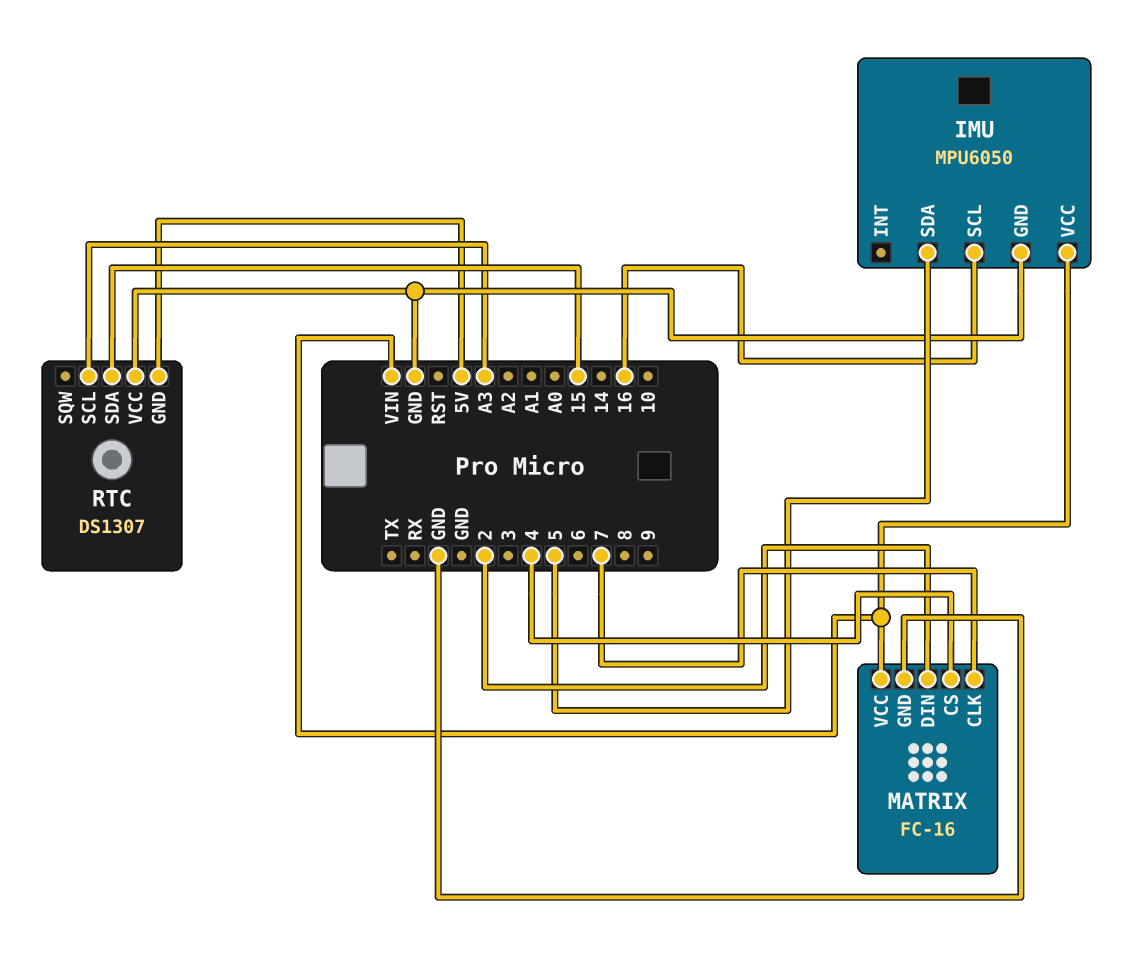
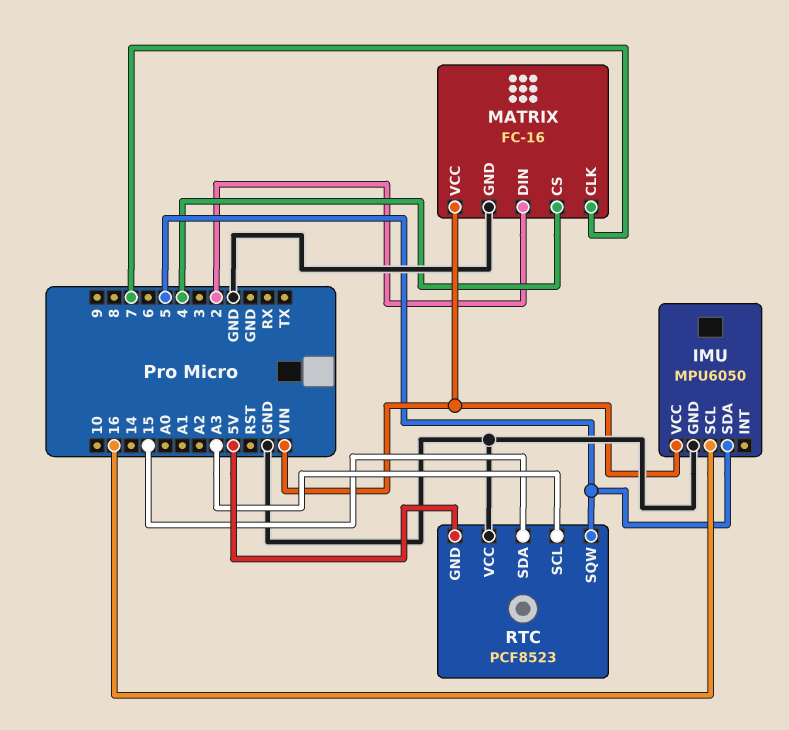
RTC: DS1307 -> PCF8523
RTC pin SQW: none -> 5

